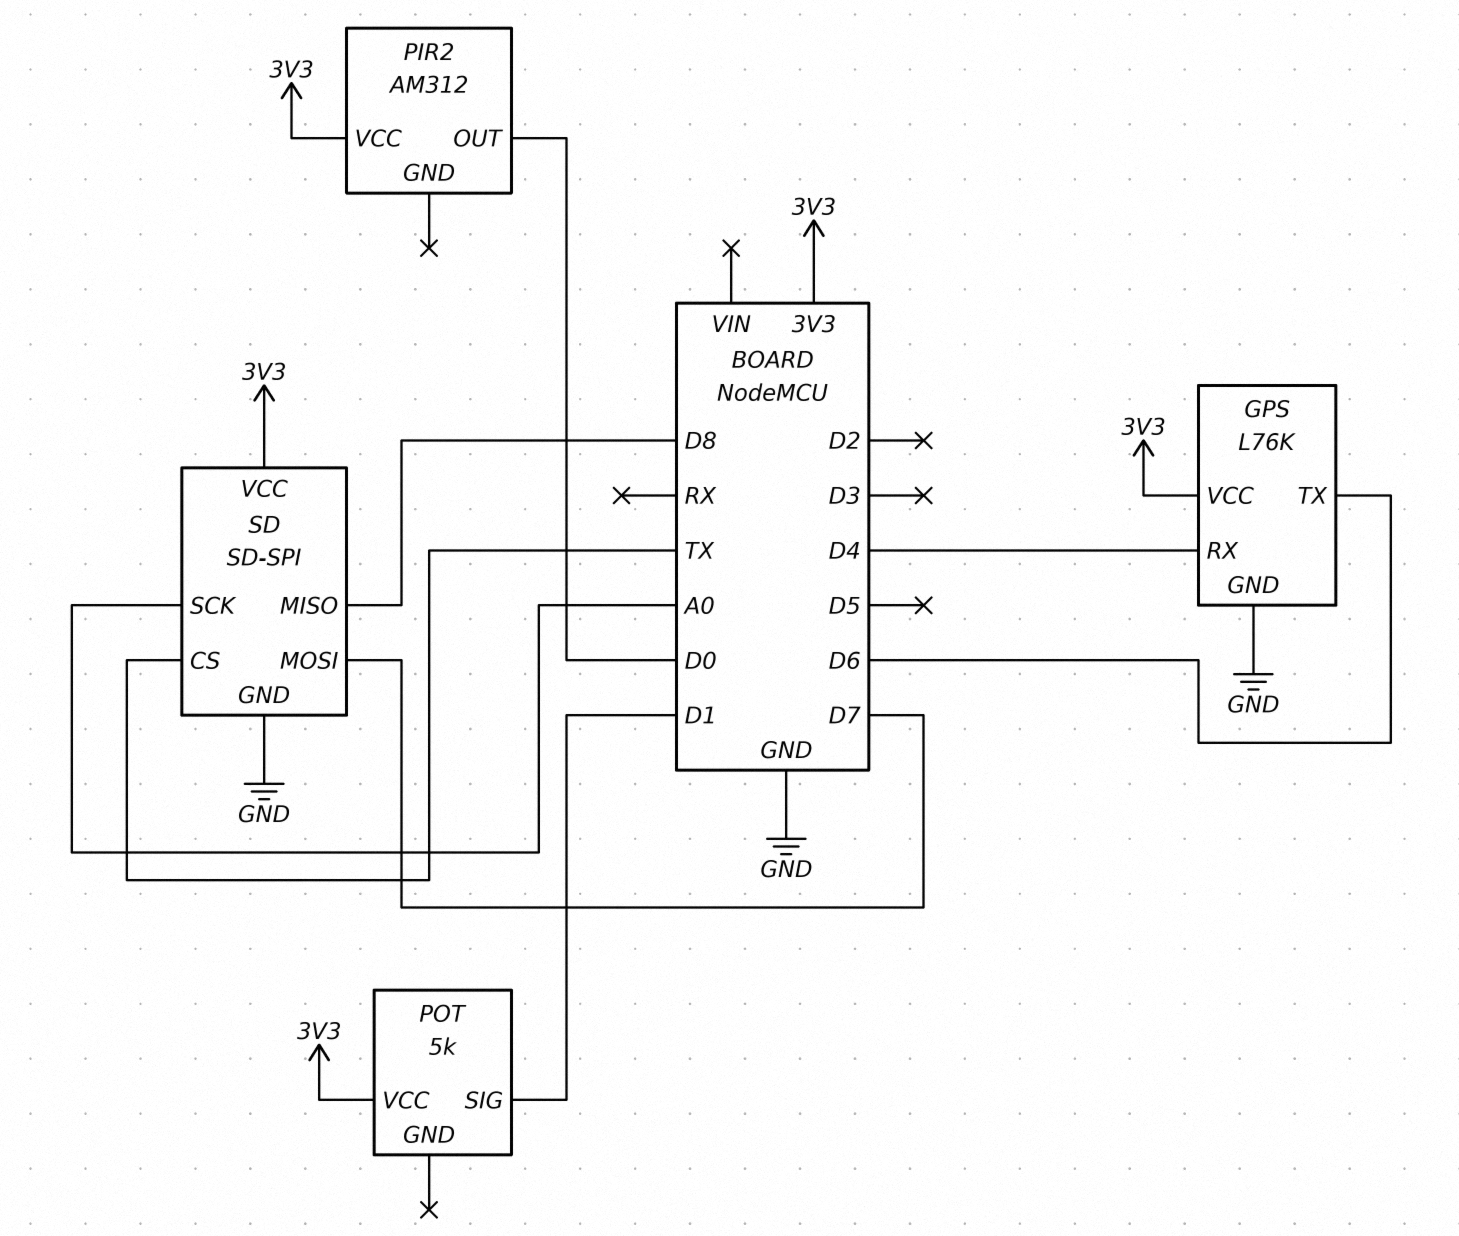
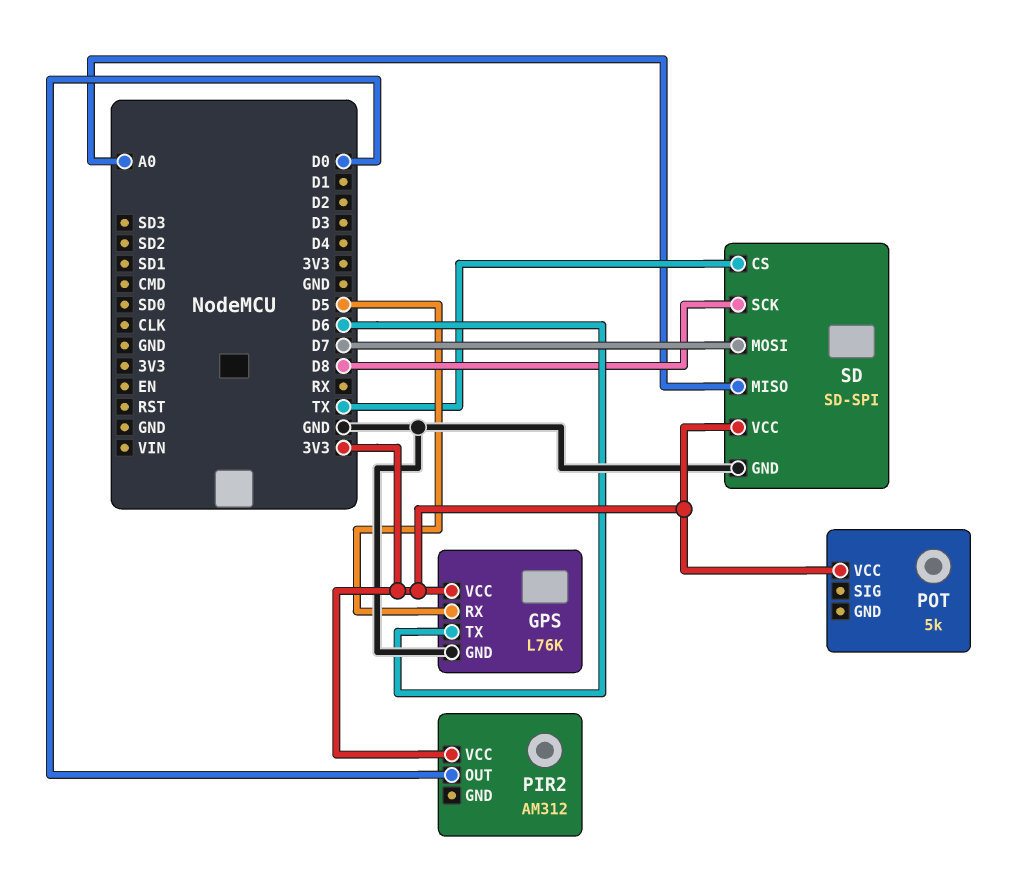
GPS pin RX: D4 -> D5
POT pin SIG: D1 -> none
SD pin MISO: D8 -> A0
SD pin SCK: A0 -> D8

